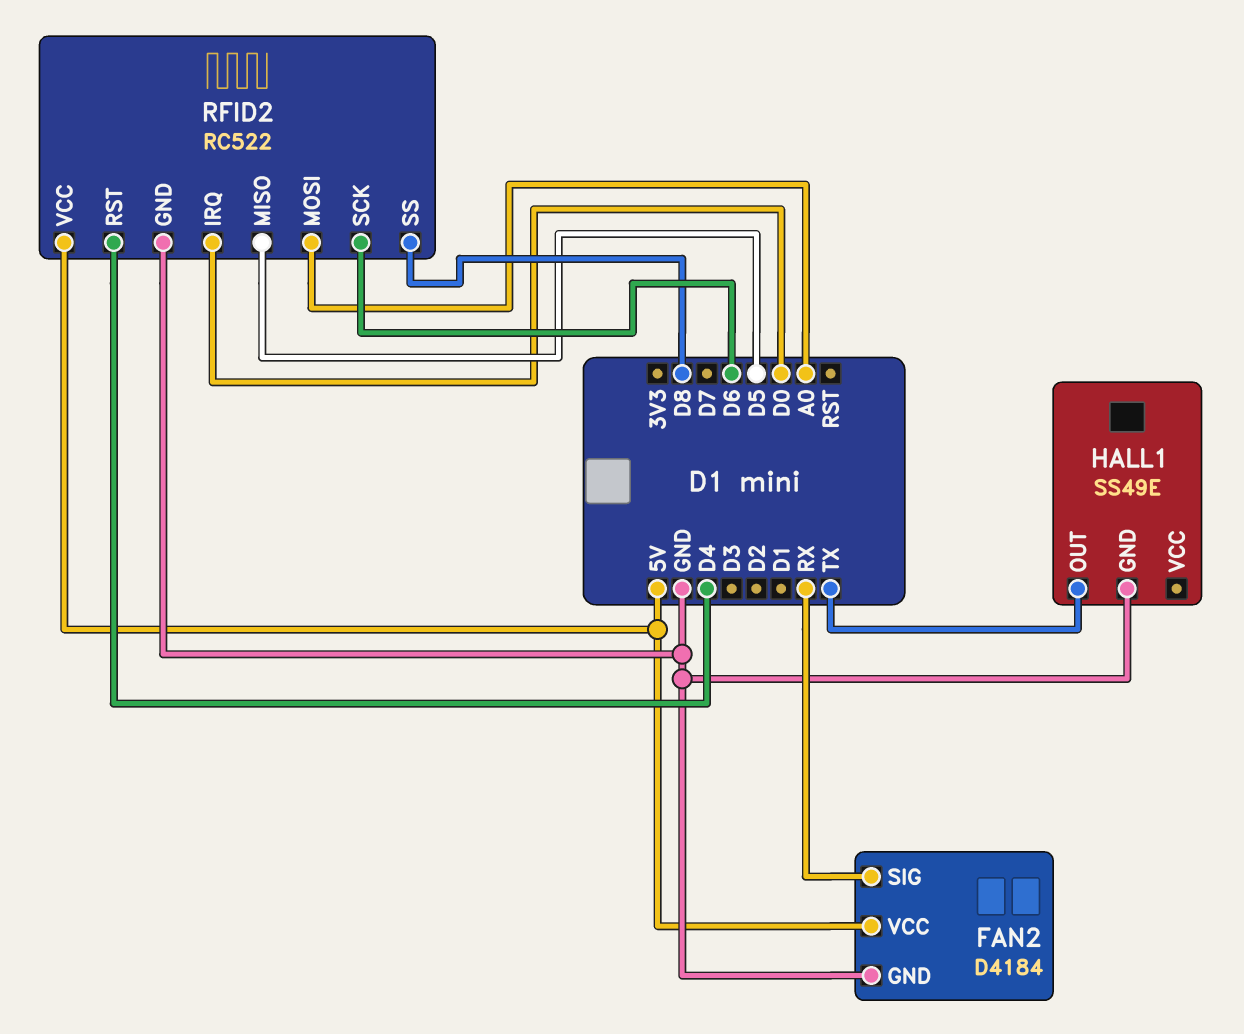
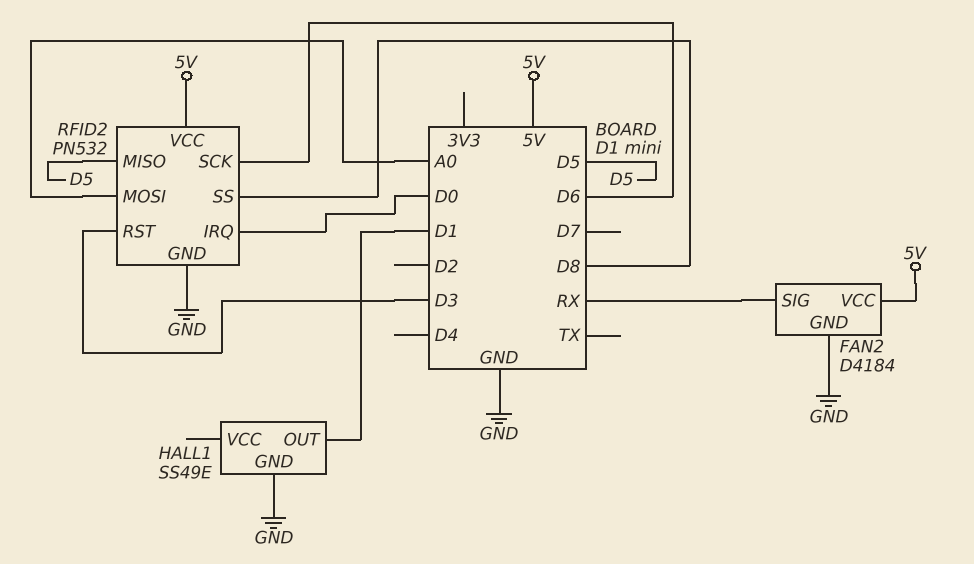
HALL1 pin OUT: TX -> D1
RFID2: RC522 -> PN532
RFID2 pin RST: D4 -> D3

